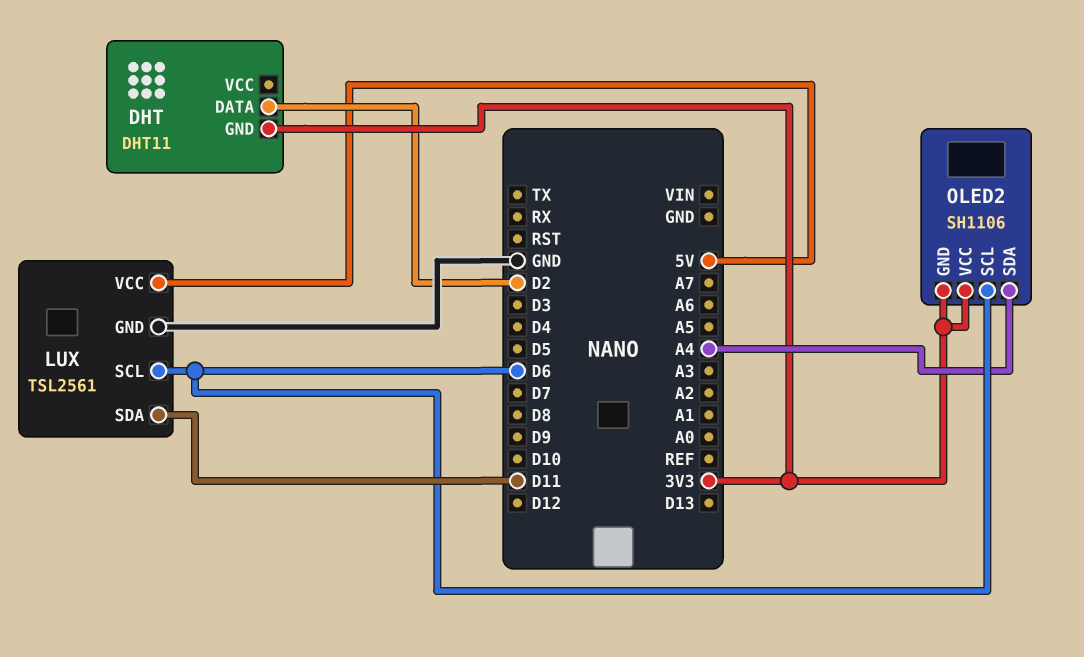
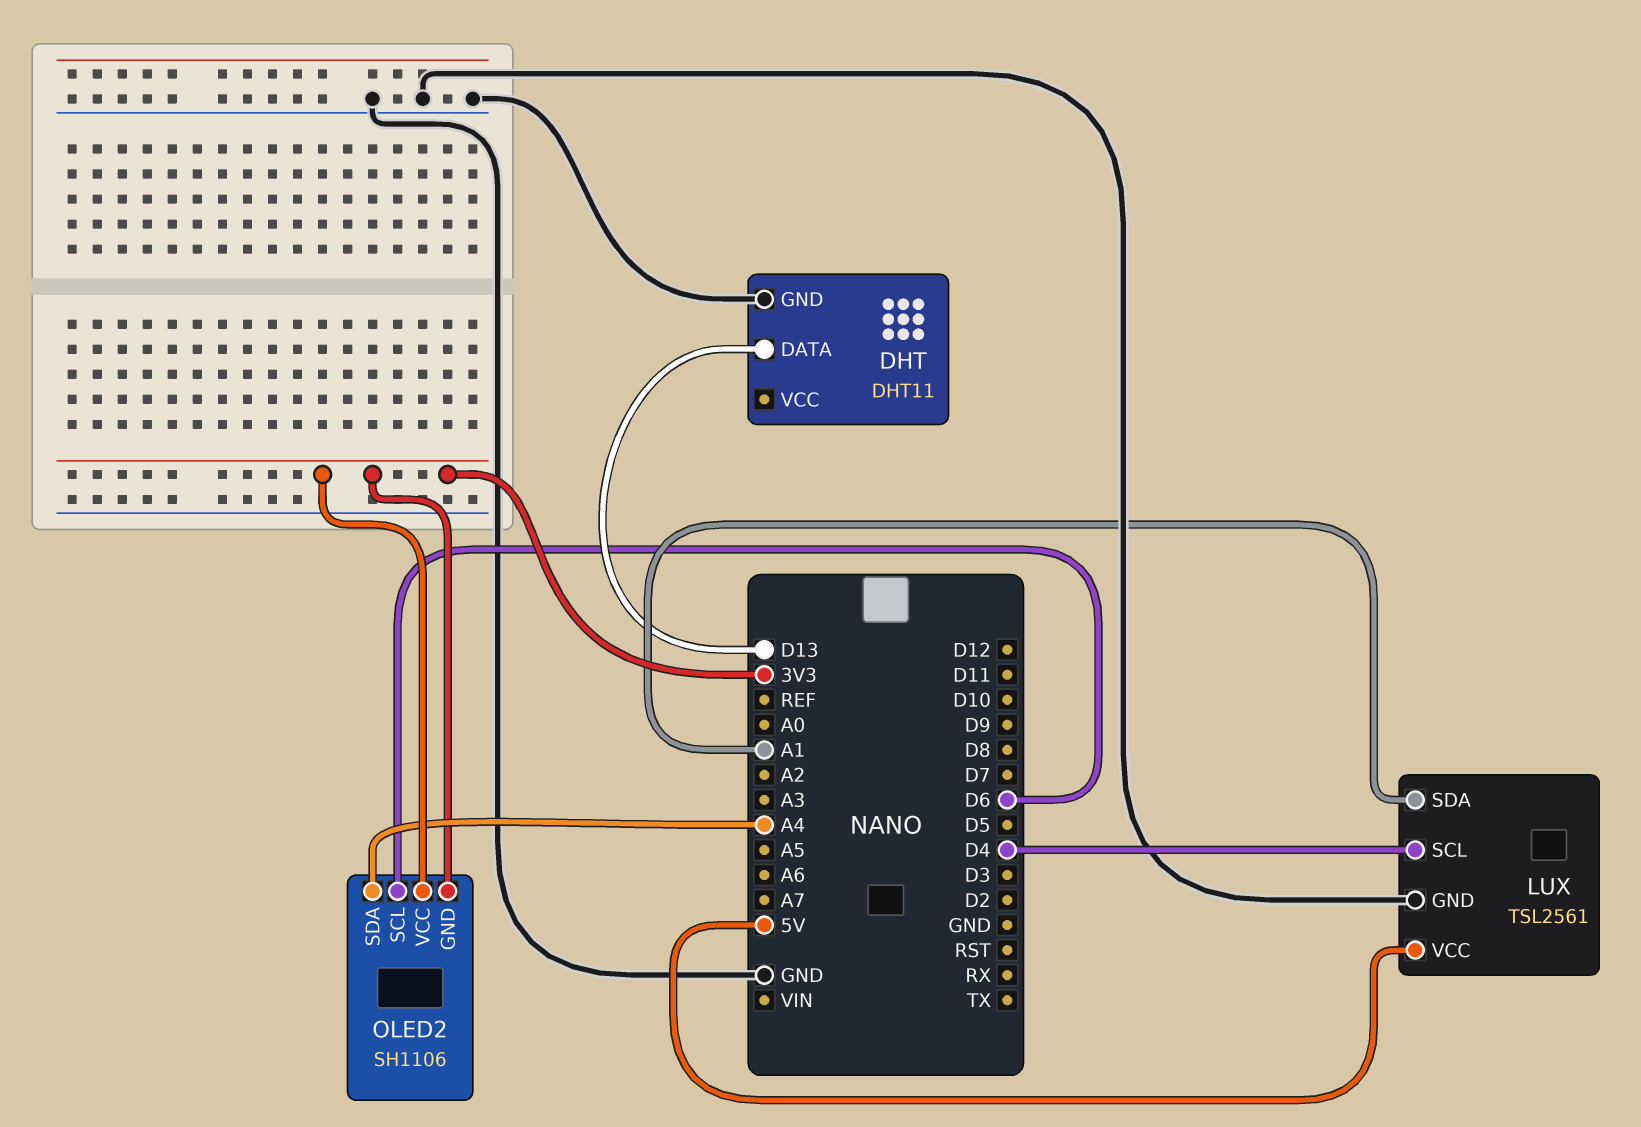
DHT pin DATA: D2 -> D13
DHT pin GND: 3V3 -> GND
LUX pin SCL: D6 -> D4
LUX pin SDA: D11 -> A1

